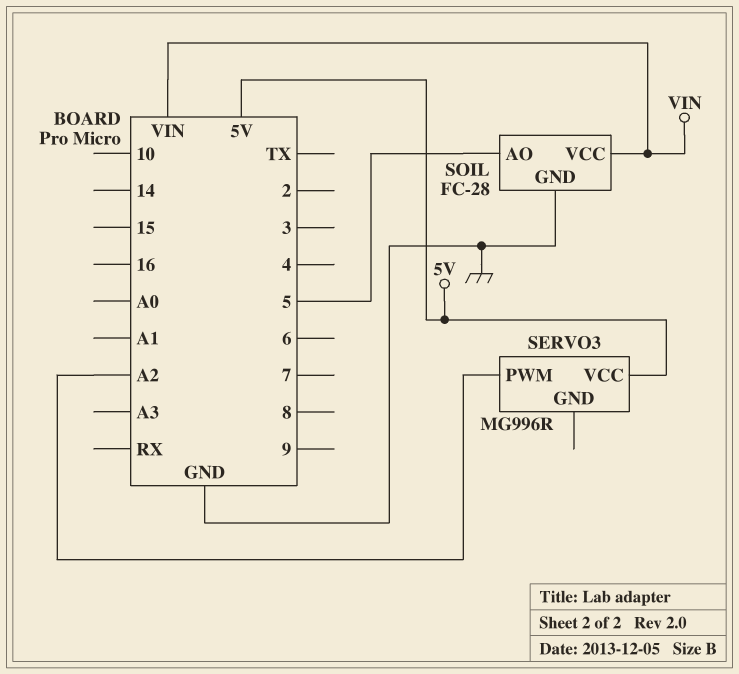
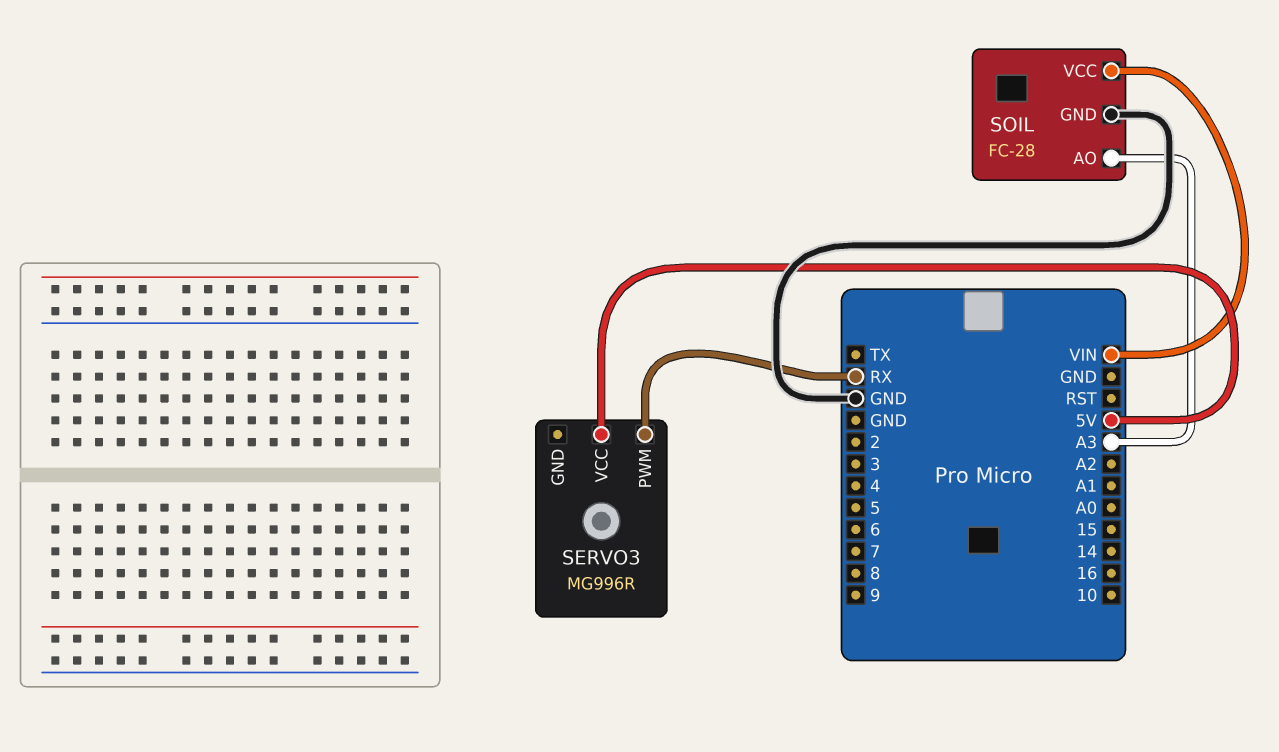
SERVO3 pin PWM: A2 -> RX
SOIL pin AO: 5 -> A3

